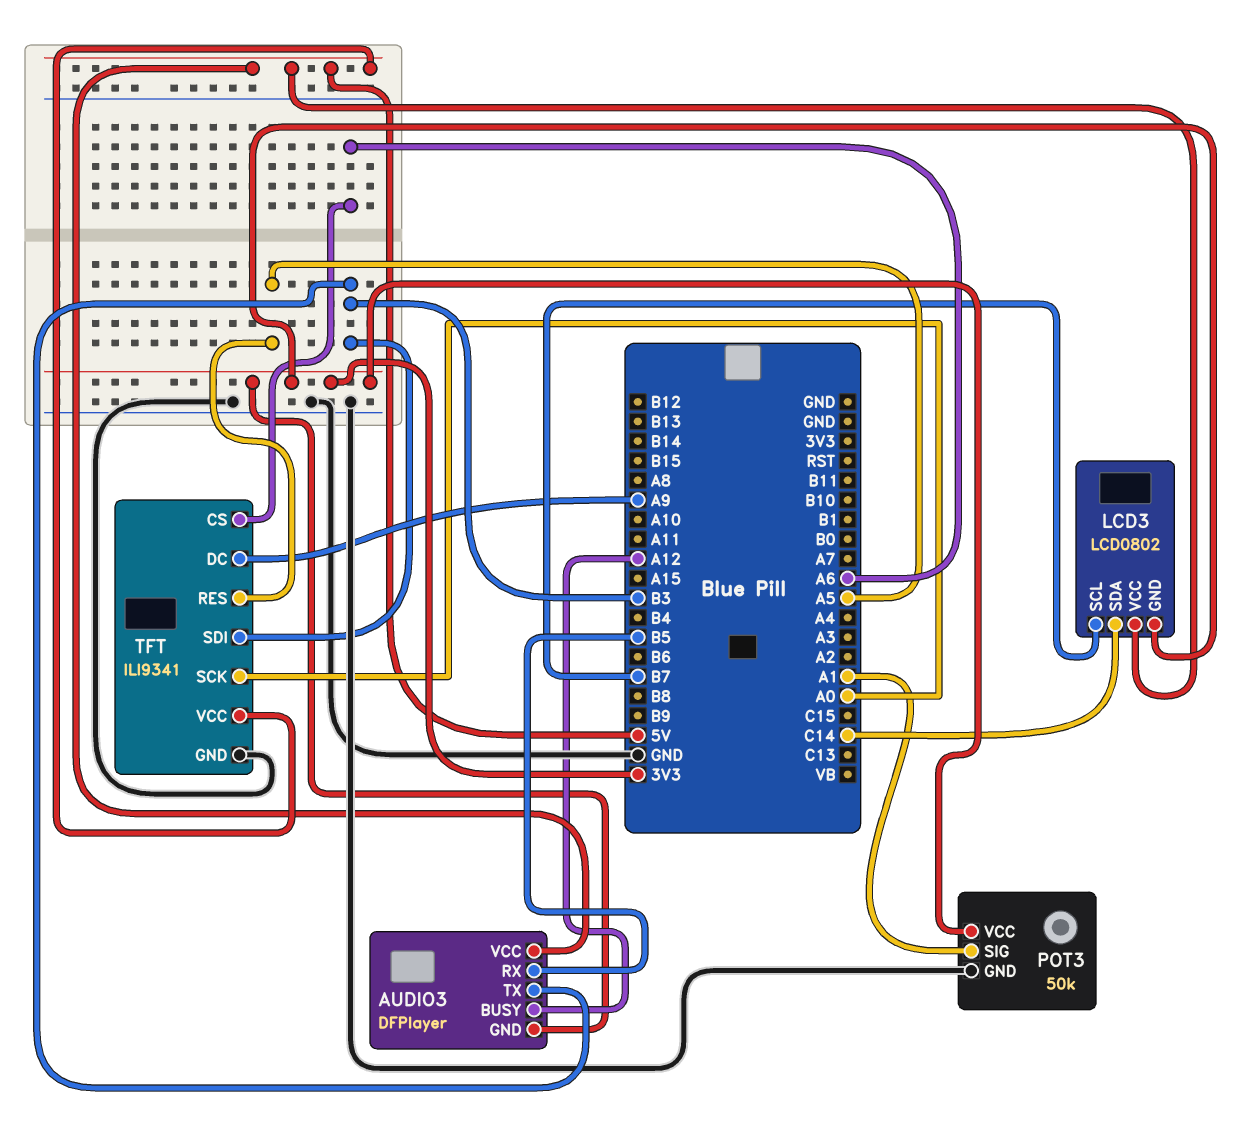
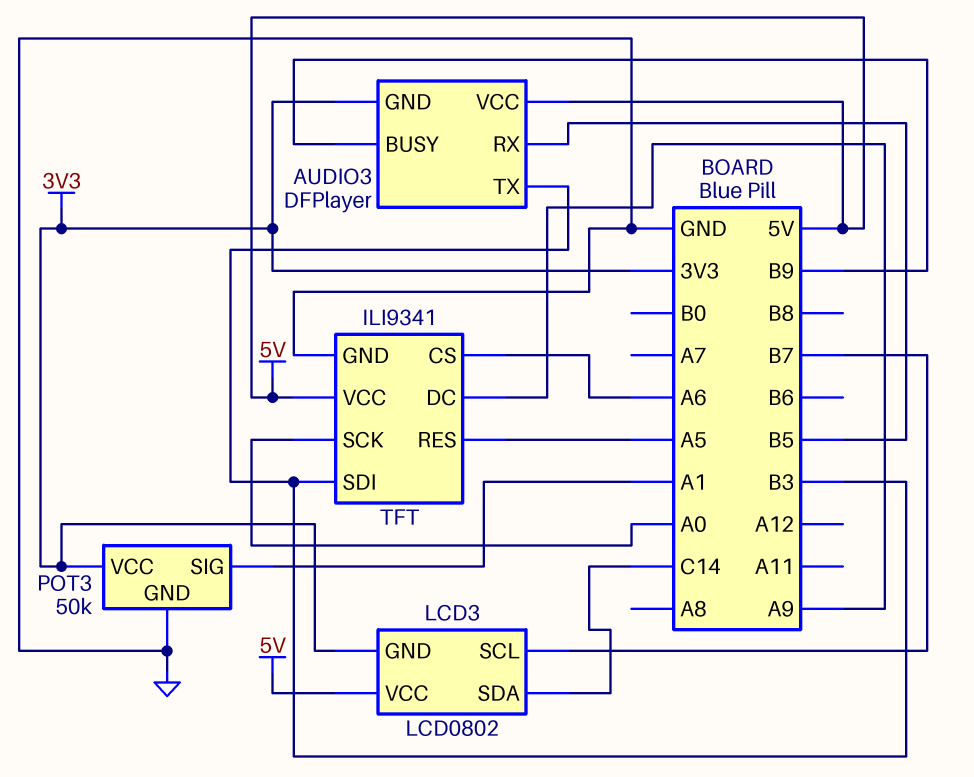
AUDIO3 pin BUSY: A12 -> B9

